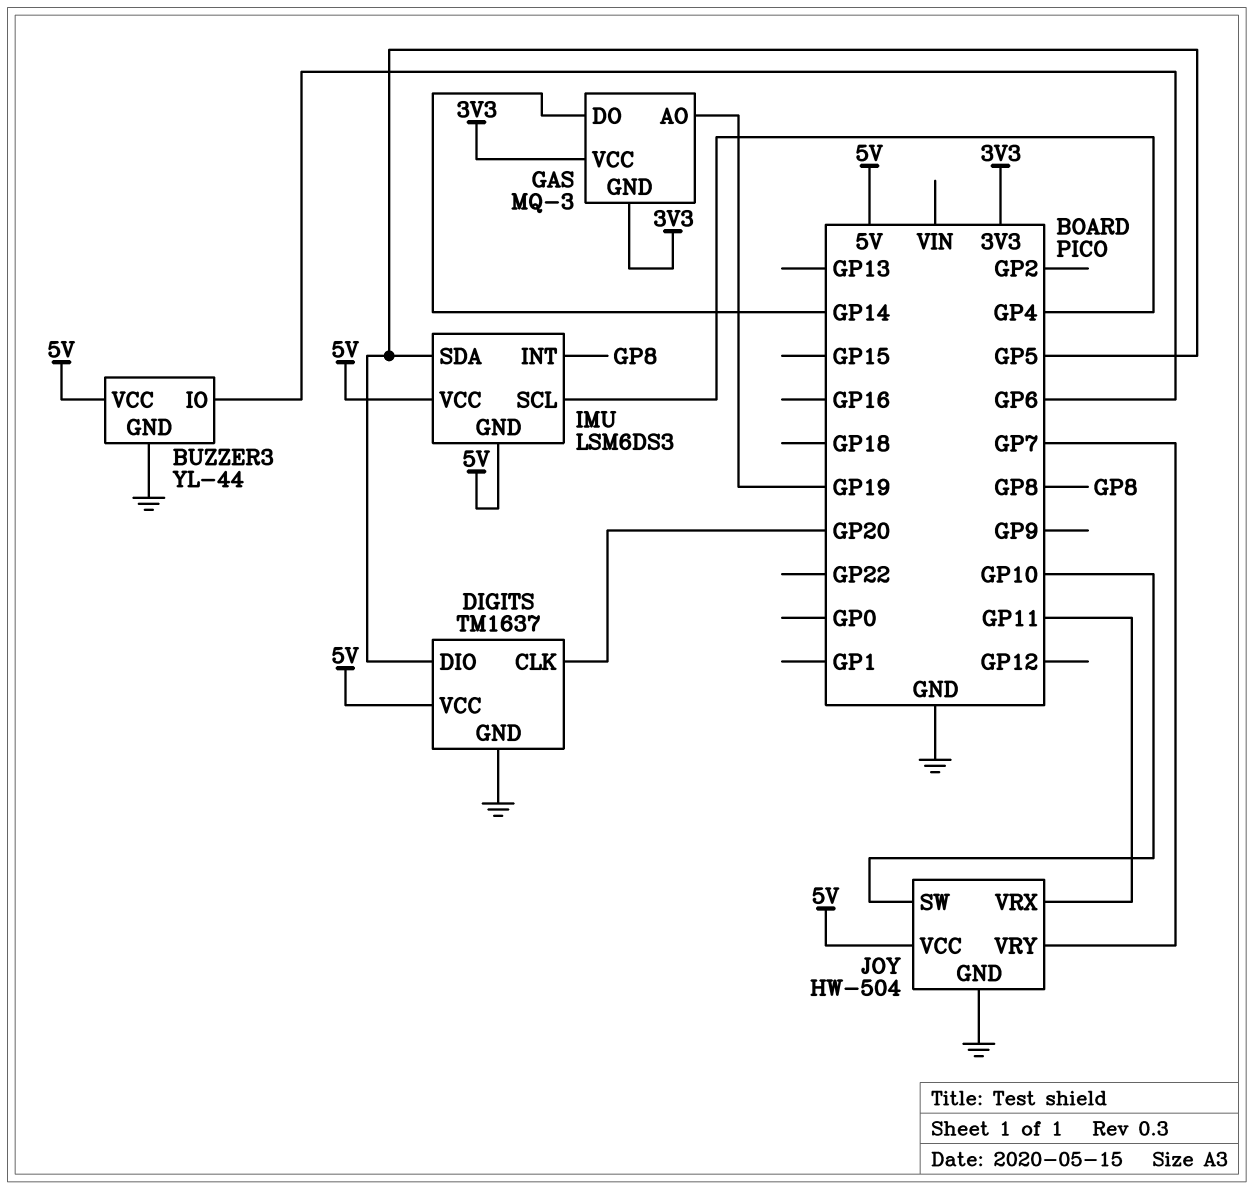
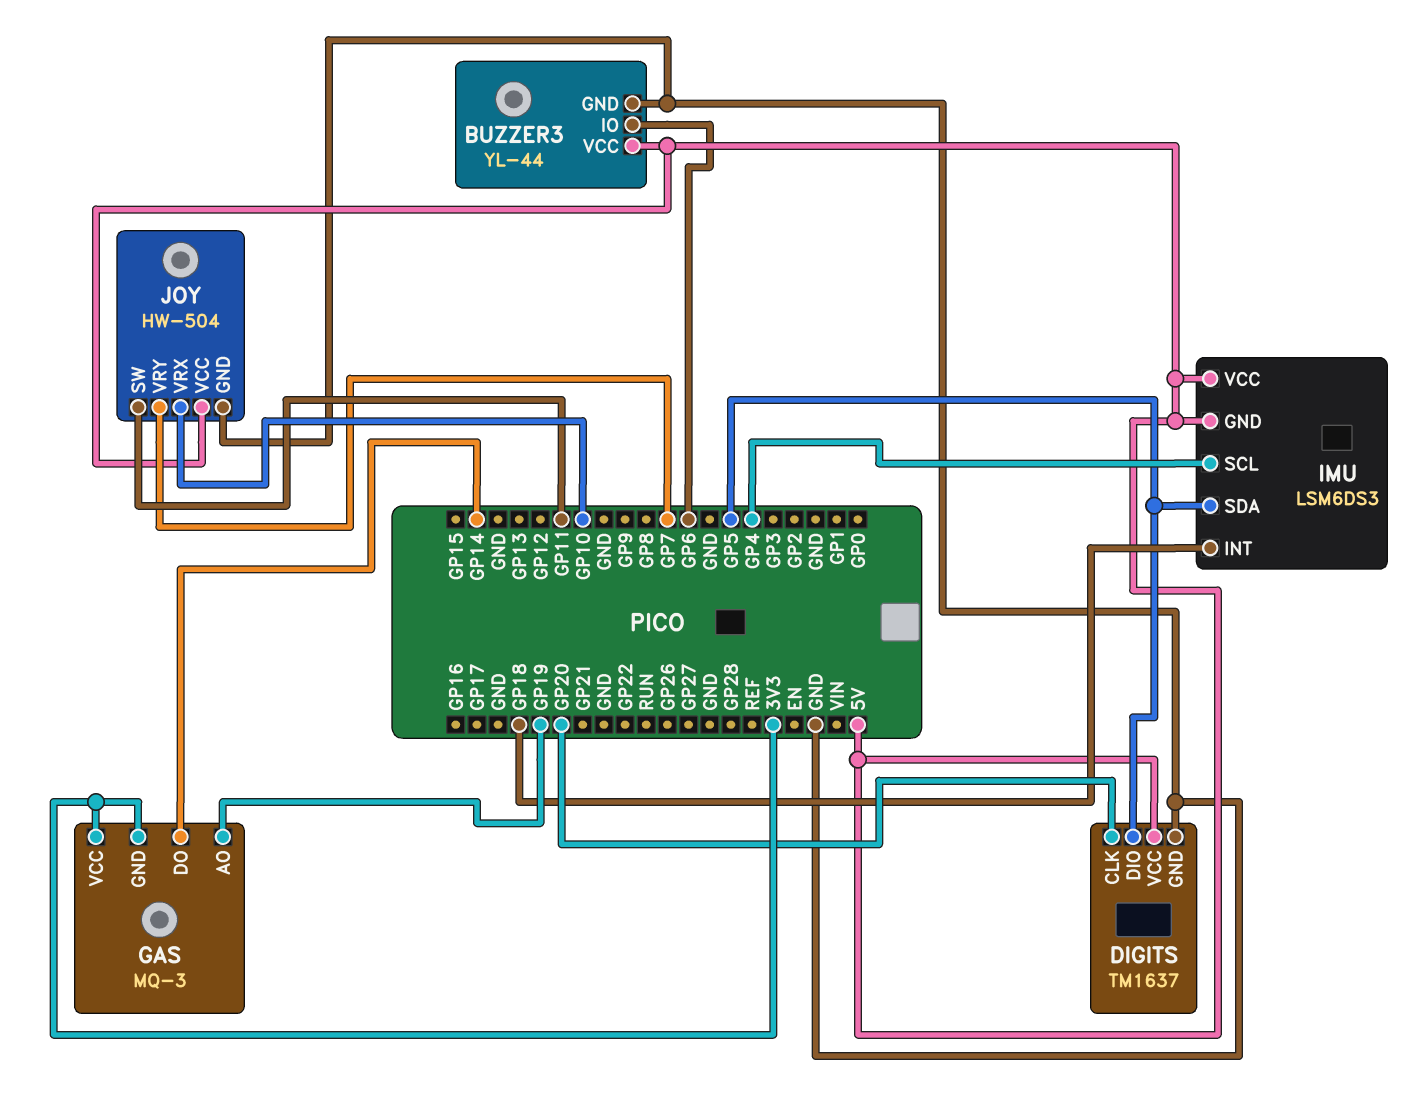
IMU pin INT: GP8 -> GP18
JOY pin SW: GP10 -> GP11
JOY pin VRX: GP11 -> GP10

